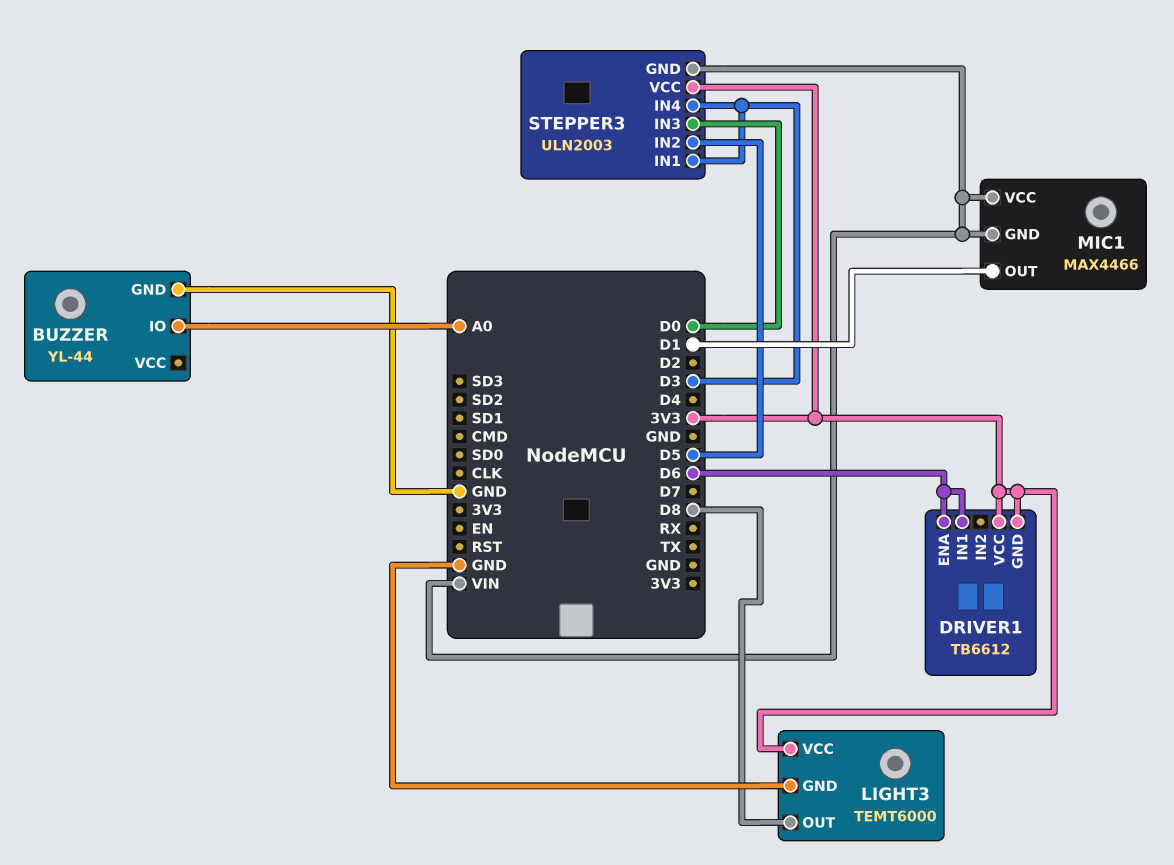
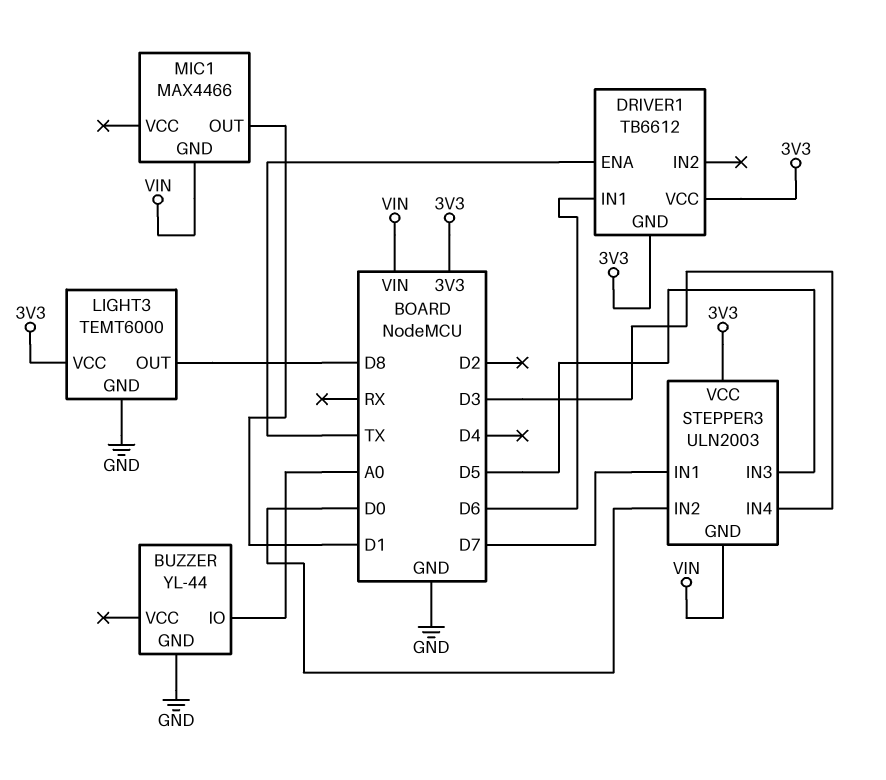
DRIVER1 pin ENA: D6 -> TX
MIC1 pin VCC: VIN -> none
STEPPER3 pin IN1: D3 -> D7
STEPPER3 pin IN2: D5 -> D0
STEPPER3 pin IN3: D0 -> D5

